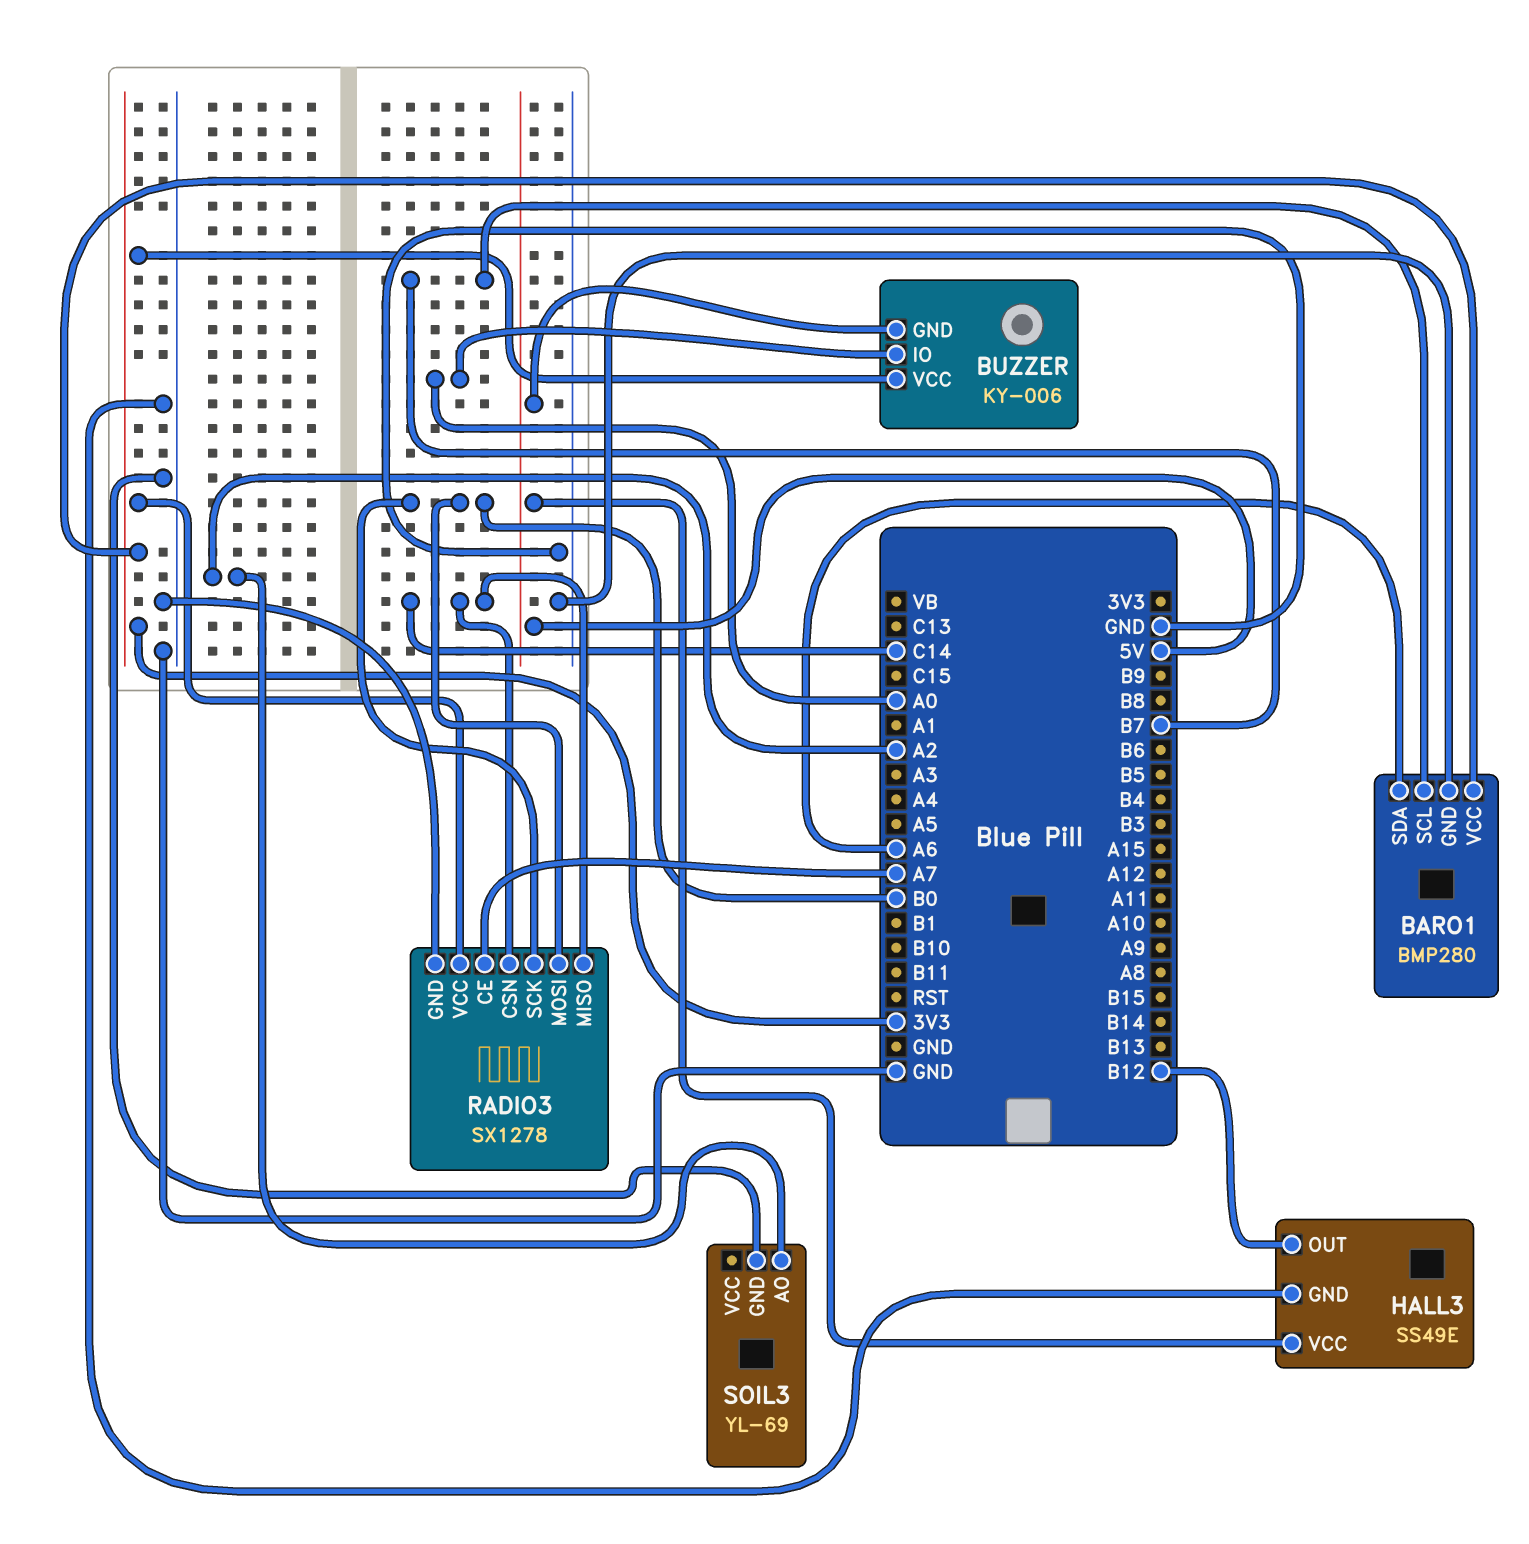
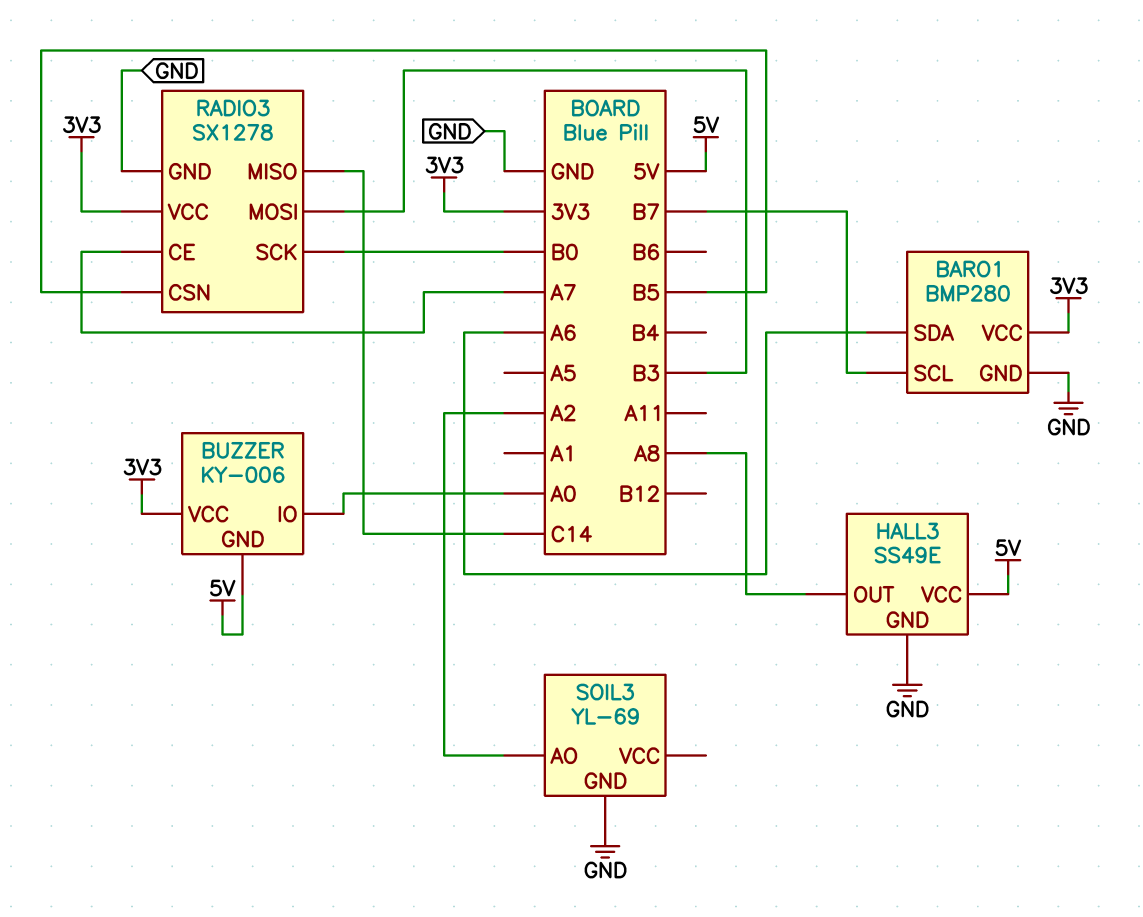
HALL3 pin OUT: B12 -> A8
RADIO3 pin CSN: C14 -> B5
RADIO3 pin MOSI: B0 -> B3

